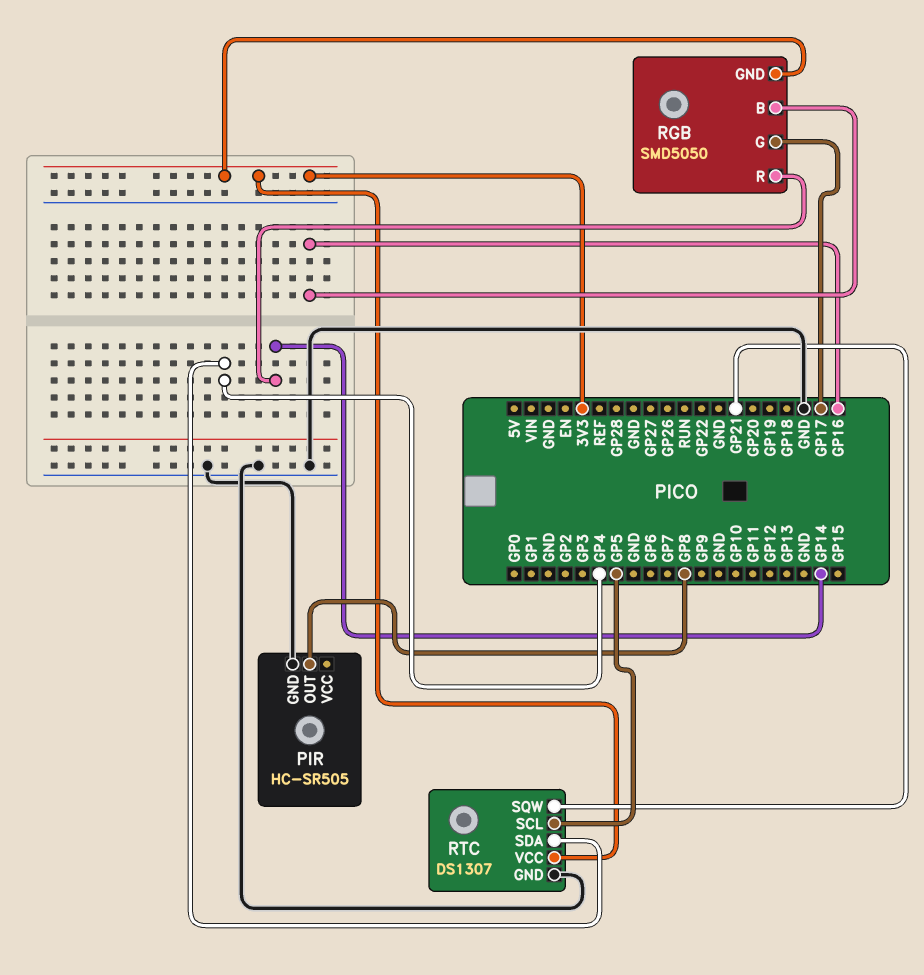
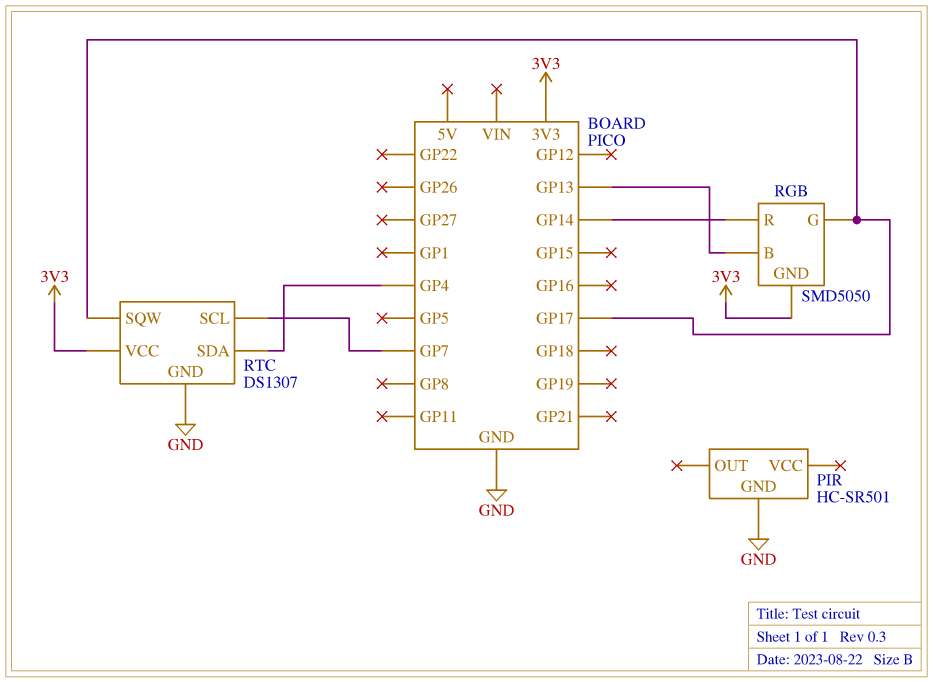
PIR: HC-SR505 -> HC-SR501
PIR pin OUT: GP8 -> none
RGB pin B: GP16 -> GP13
RTC pin SCL: GP5 -> GP7
RTC pin SQW: GP21 -> GP17

